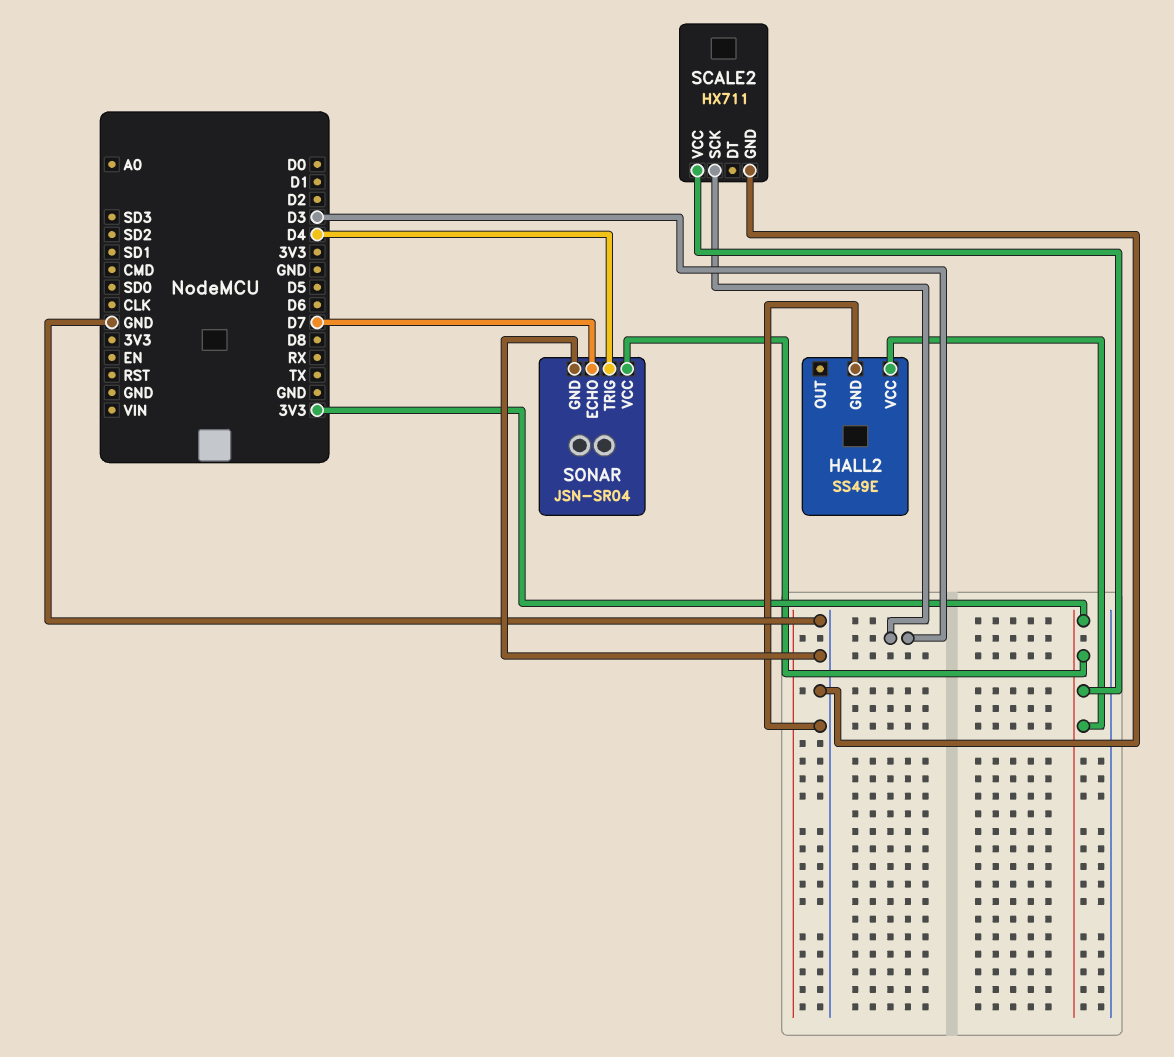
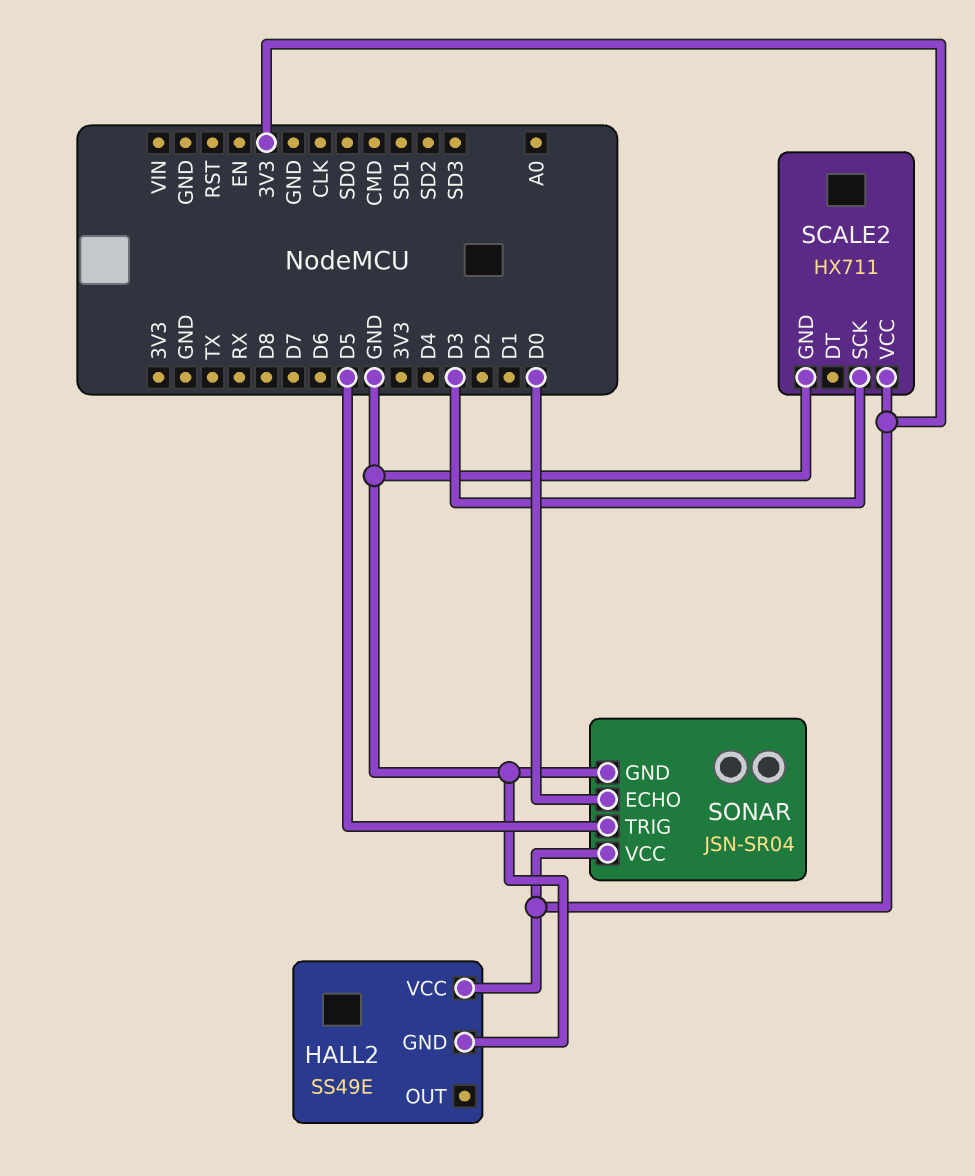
SONAR pin ECHO: D7 -> D0
SONAR pin TRIG: D4 -> D5

